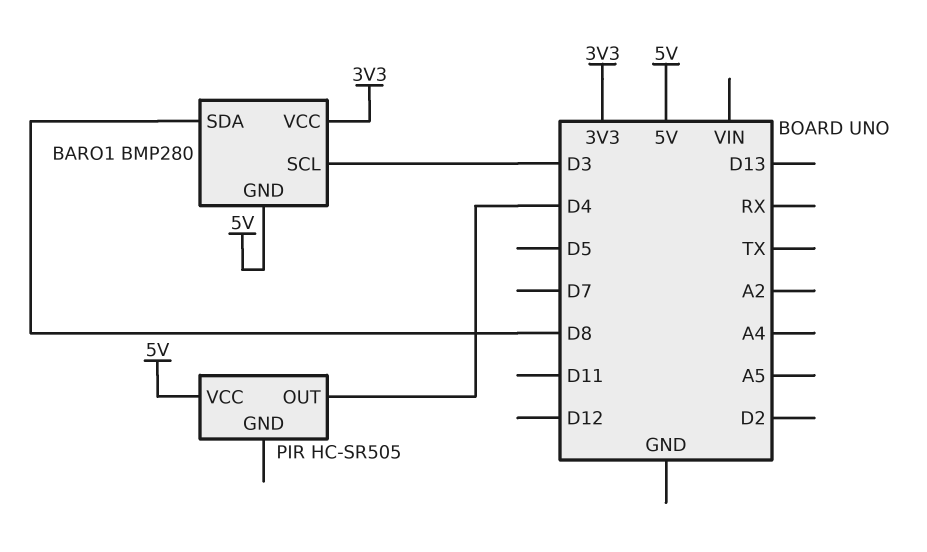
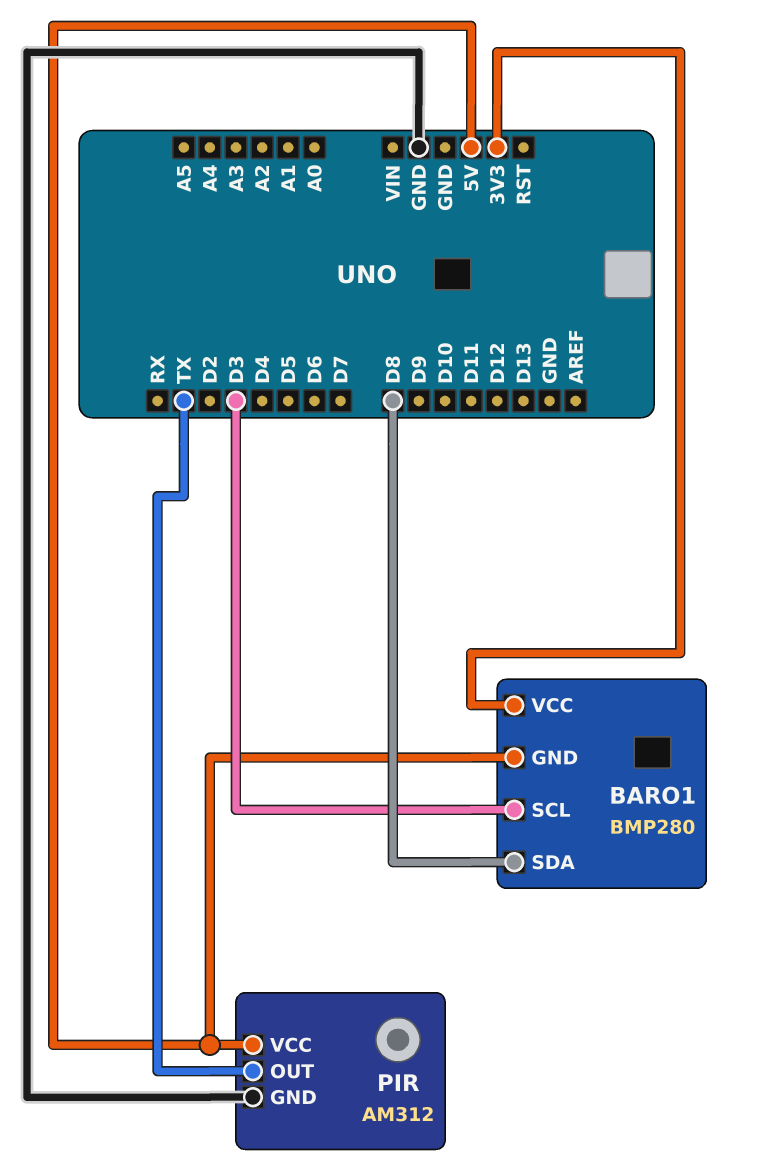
PIR: HC-SR505 -> AM312
PIR pin GND: none -> GND
PIR pin OUT: D4 -> TX

